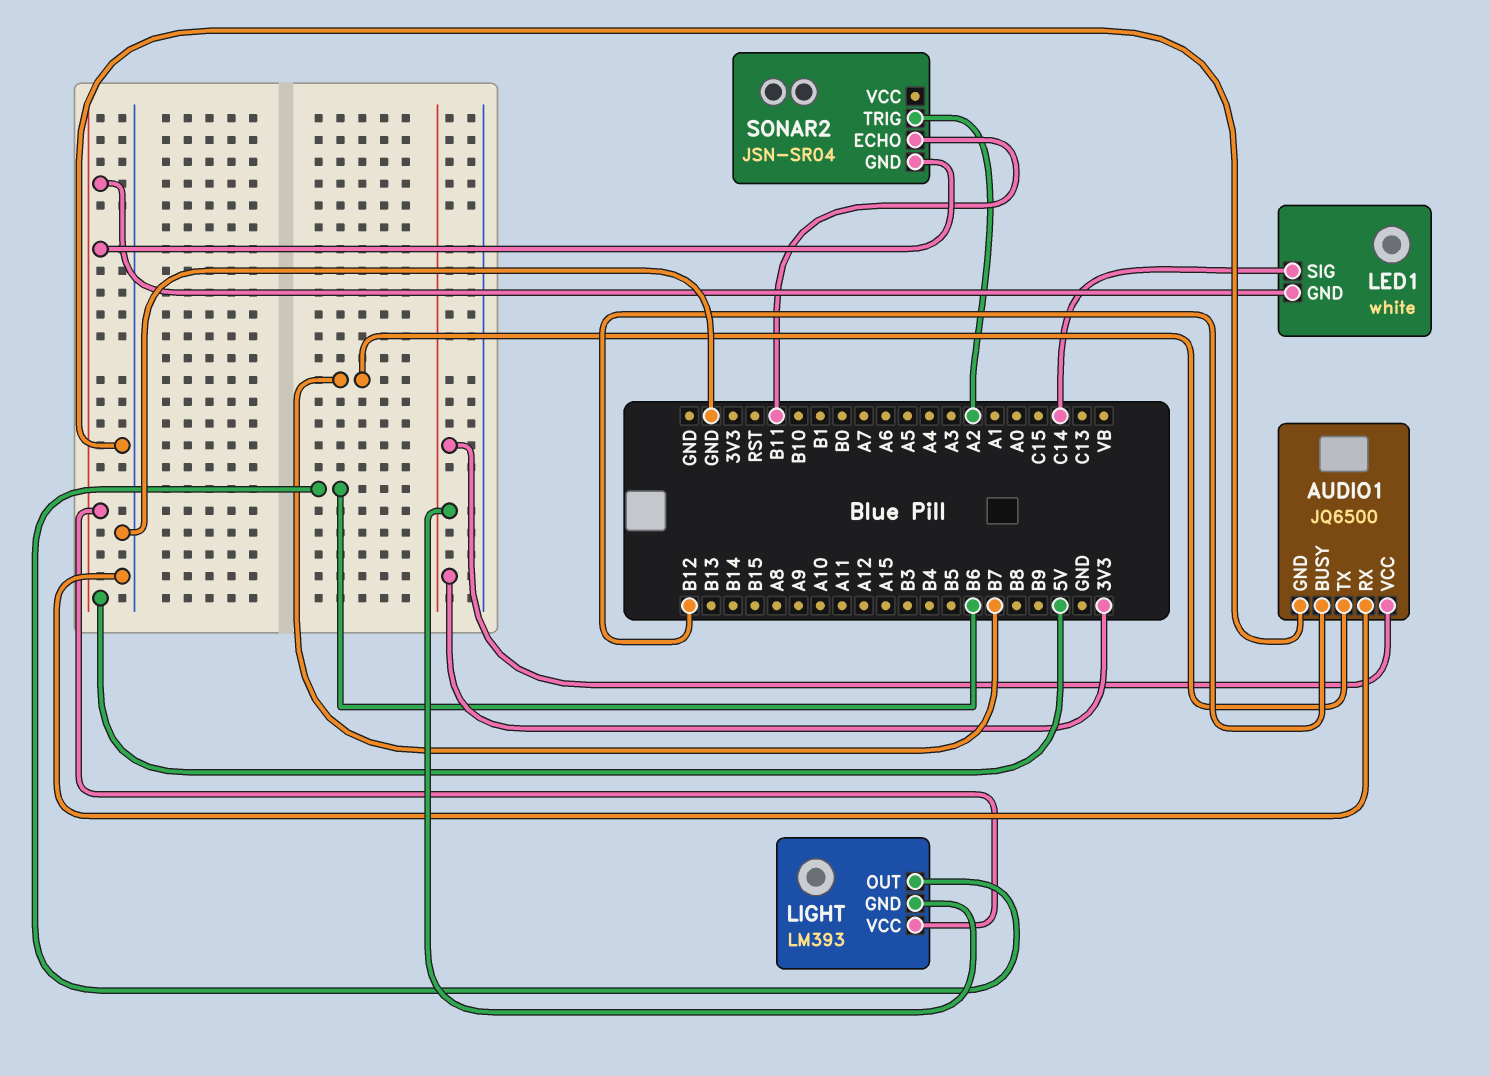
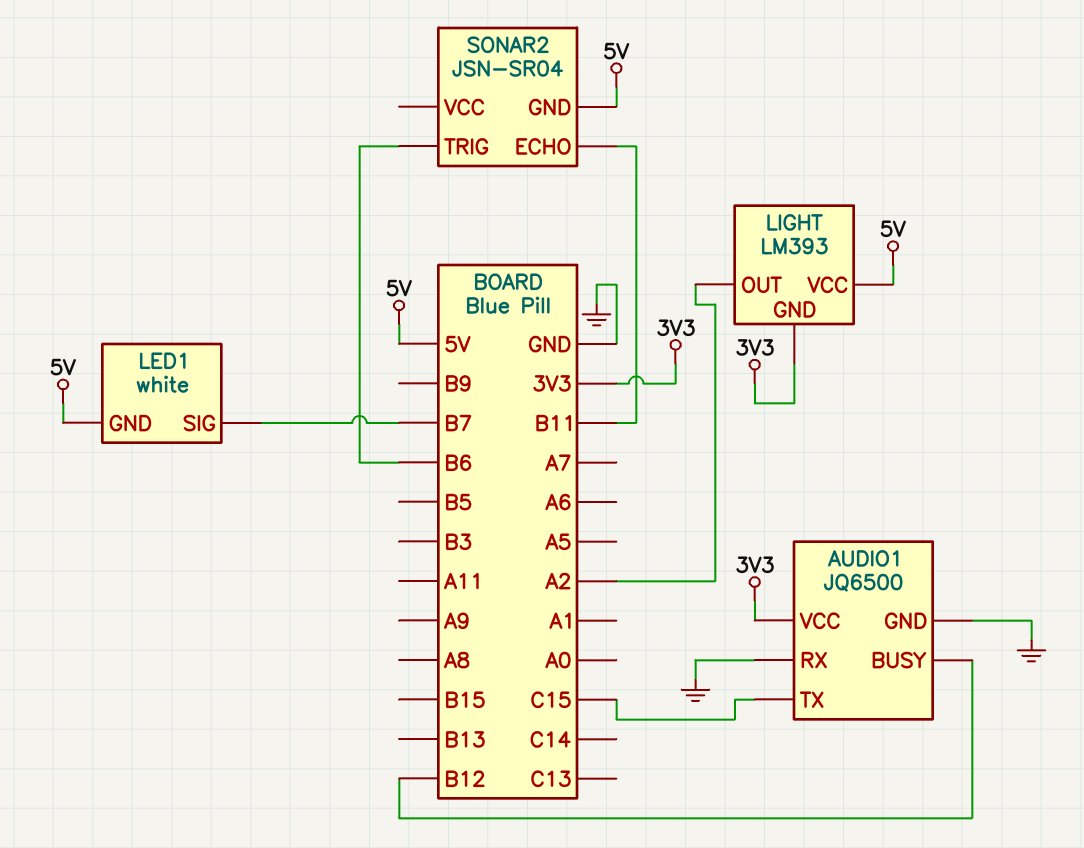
AUDIO1 pin TX: B7 -> C15
LED1 pin SIG: C14 -> B7
LIGHT pin OUT: B6 -> A2
SONAR2 pin TRIG: A2 -> B6

